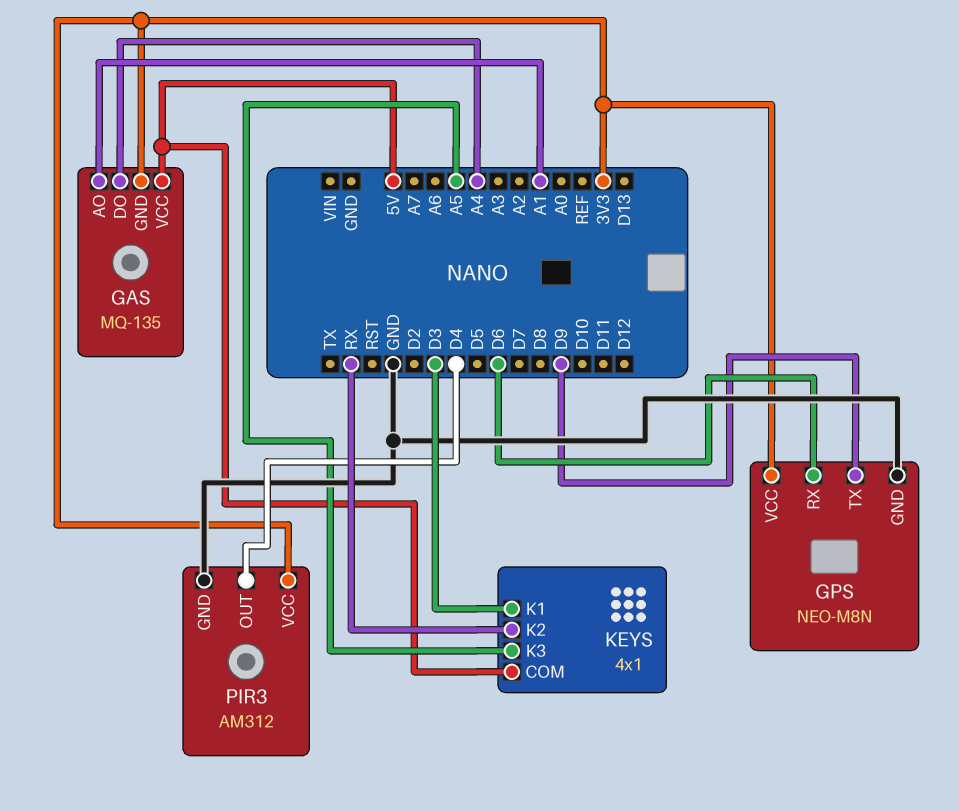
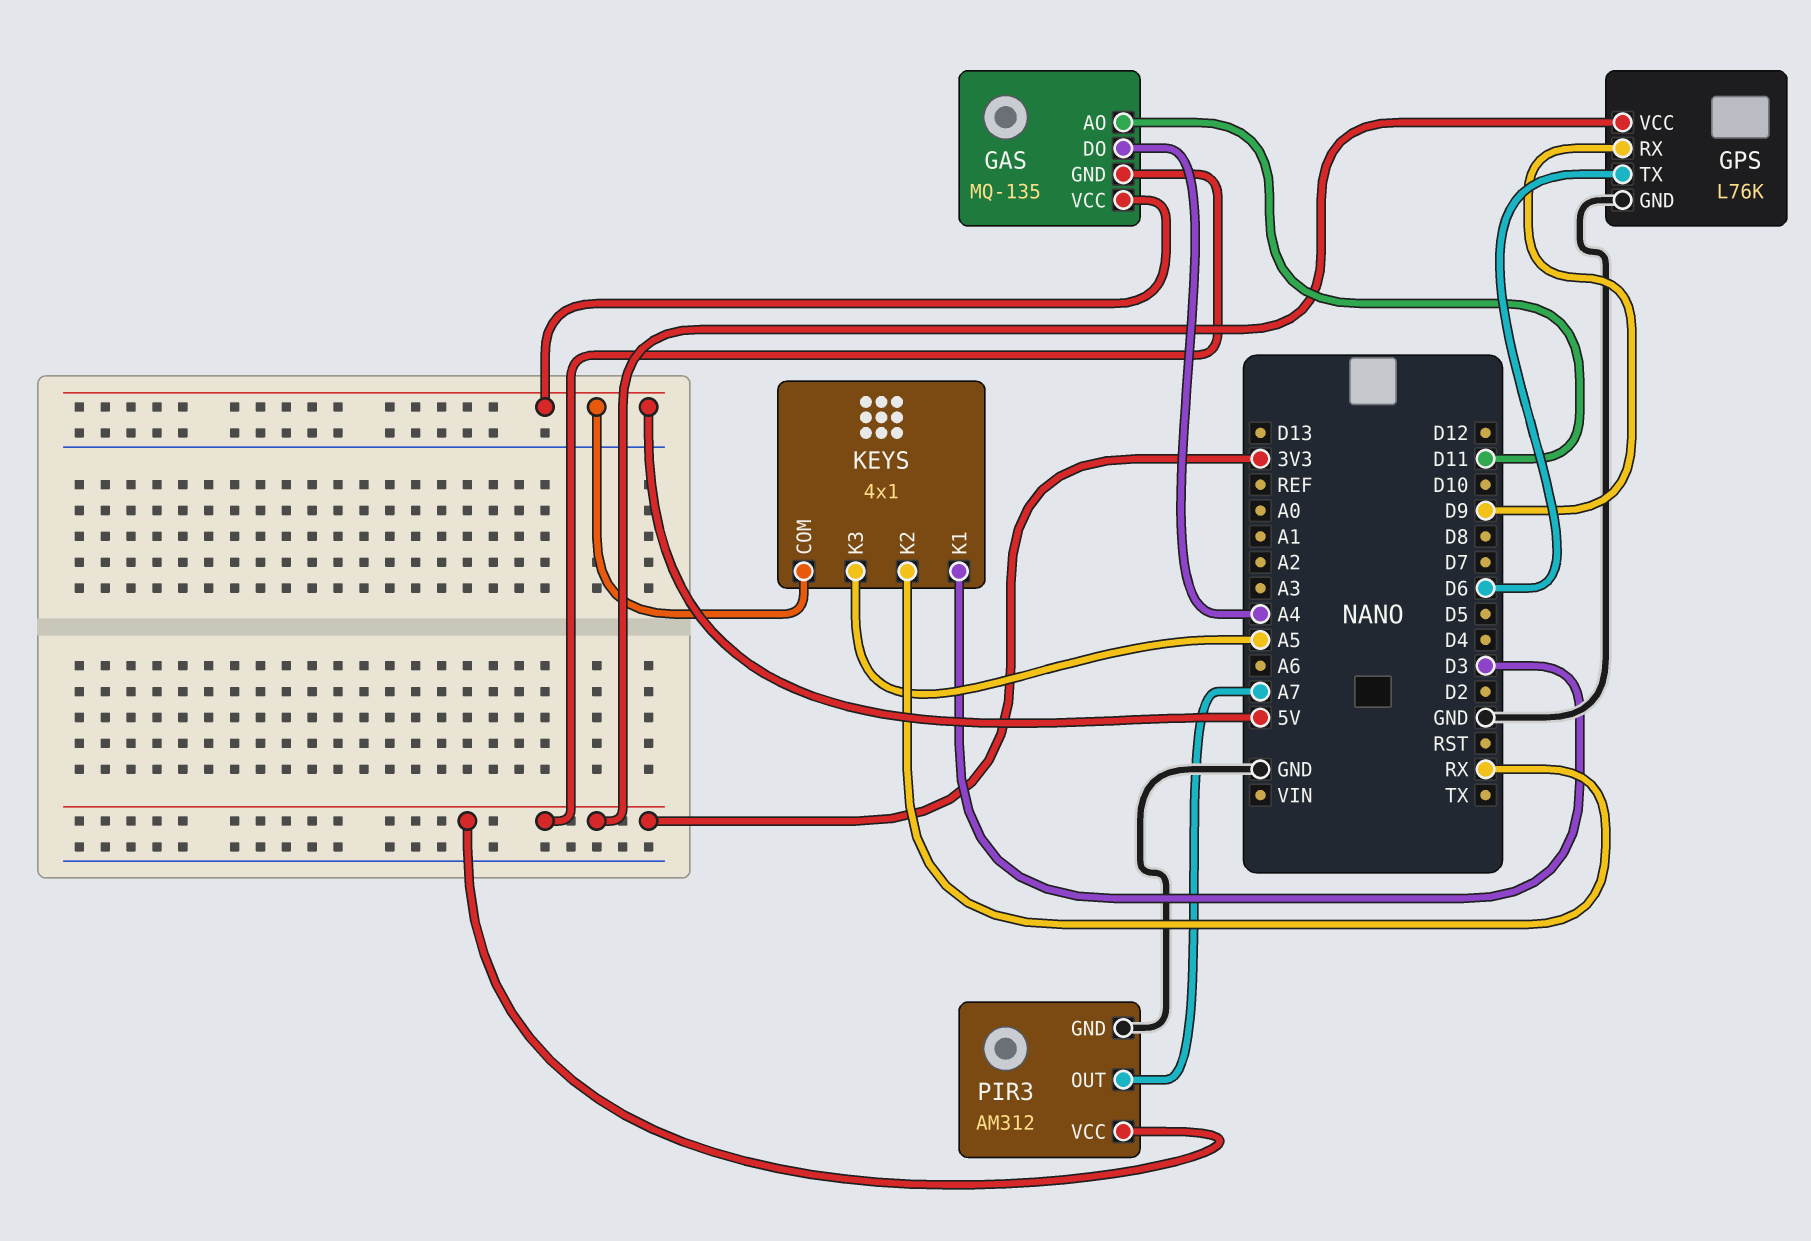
GAS pin AO: A1 -> D11
GPS: NEO-M8N -> L76K
GPS pin RX: D6 -> D9
GPS pin TX: D9 -> D6
PIR3 pin OUT: D4 -> A7

